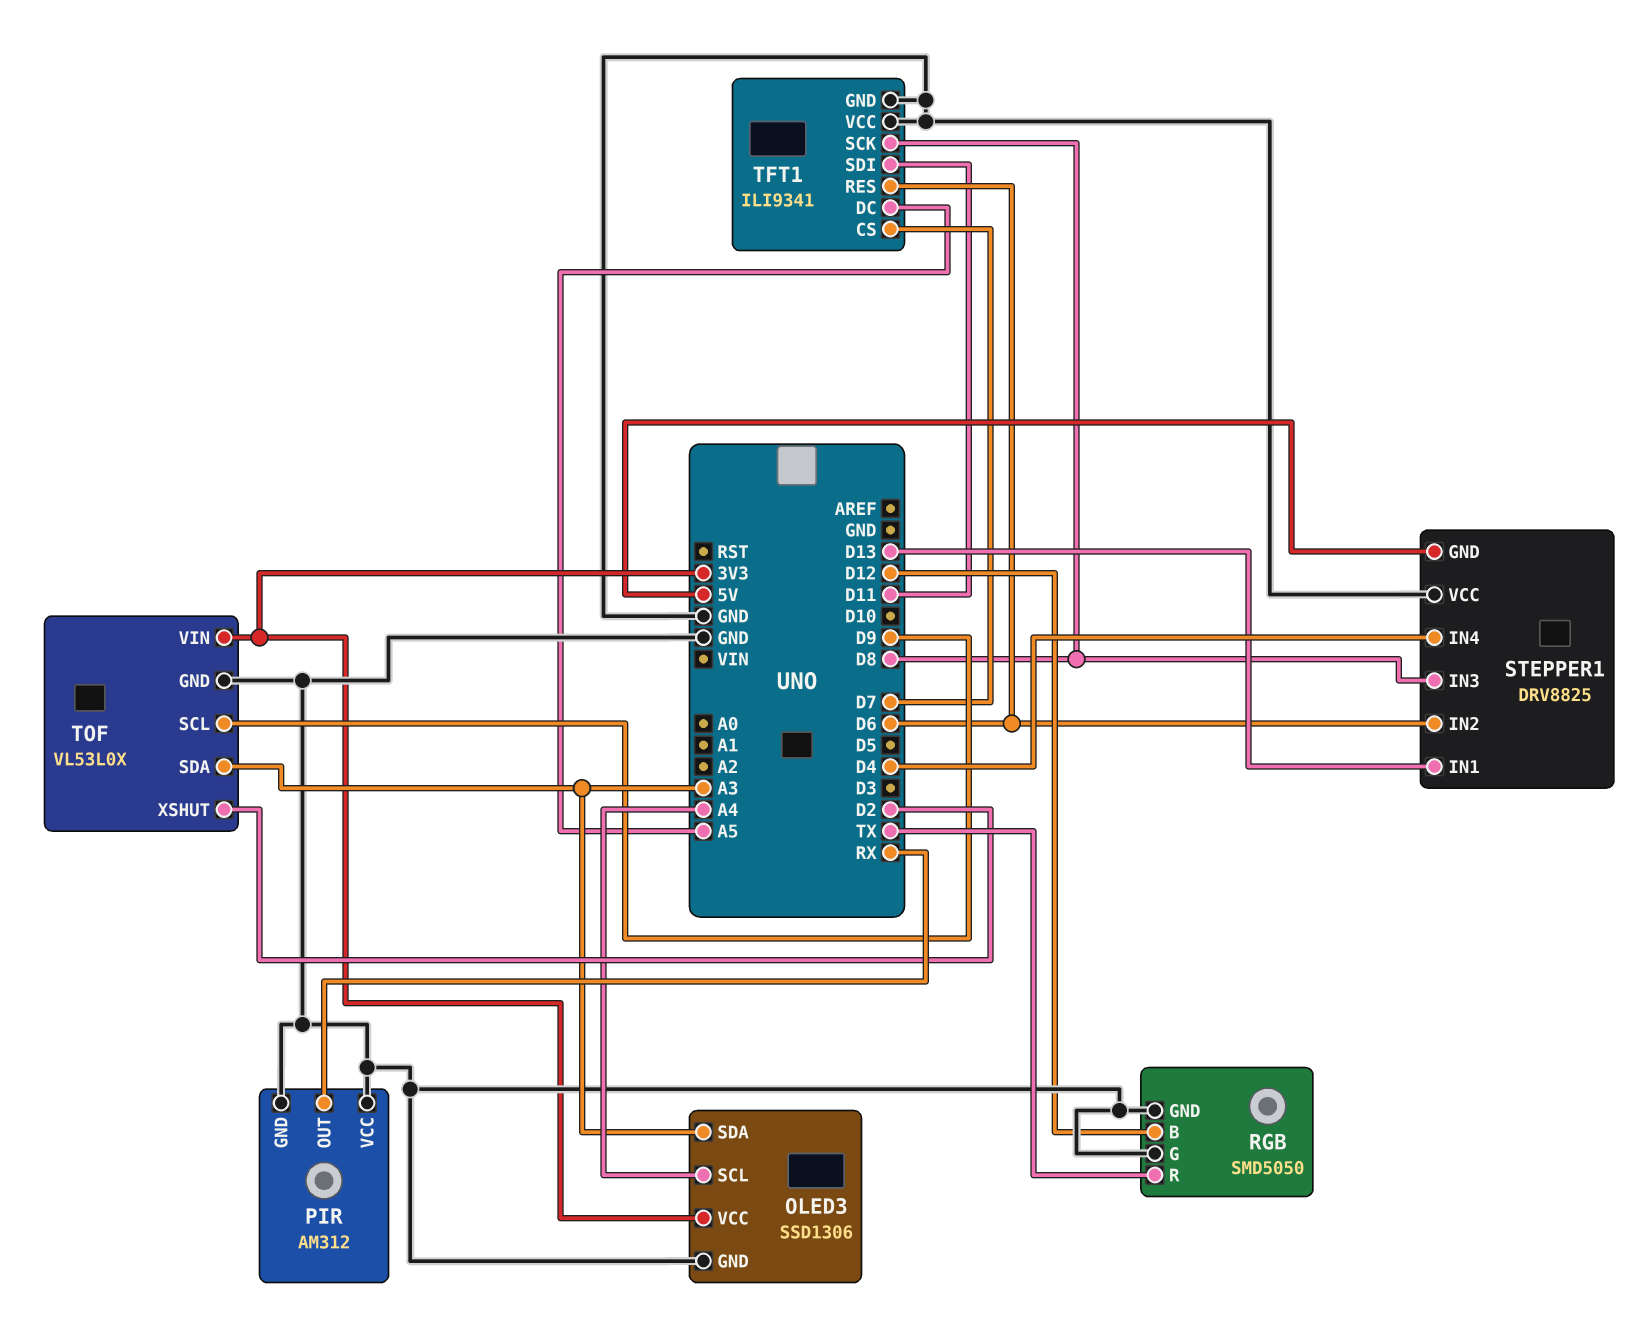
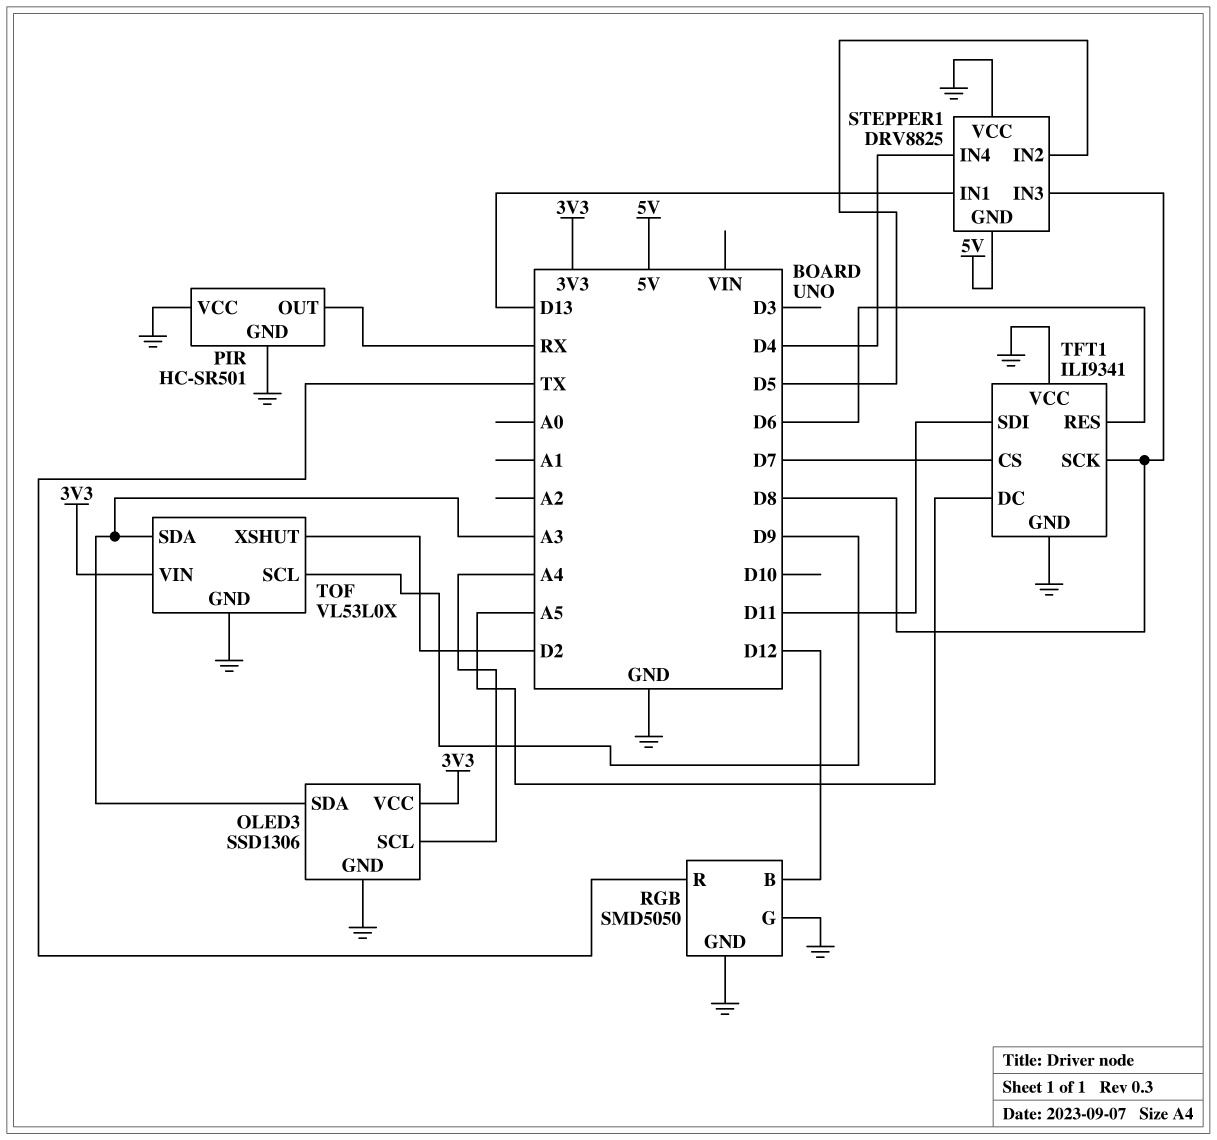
PIR: AM312 -> HC-SR501
STEPPER1 pin IN2: D6 -> D5

